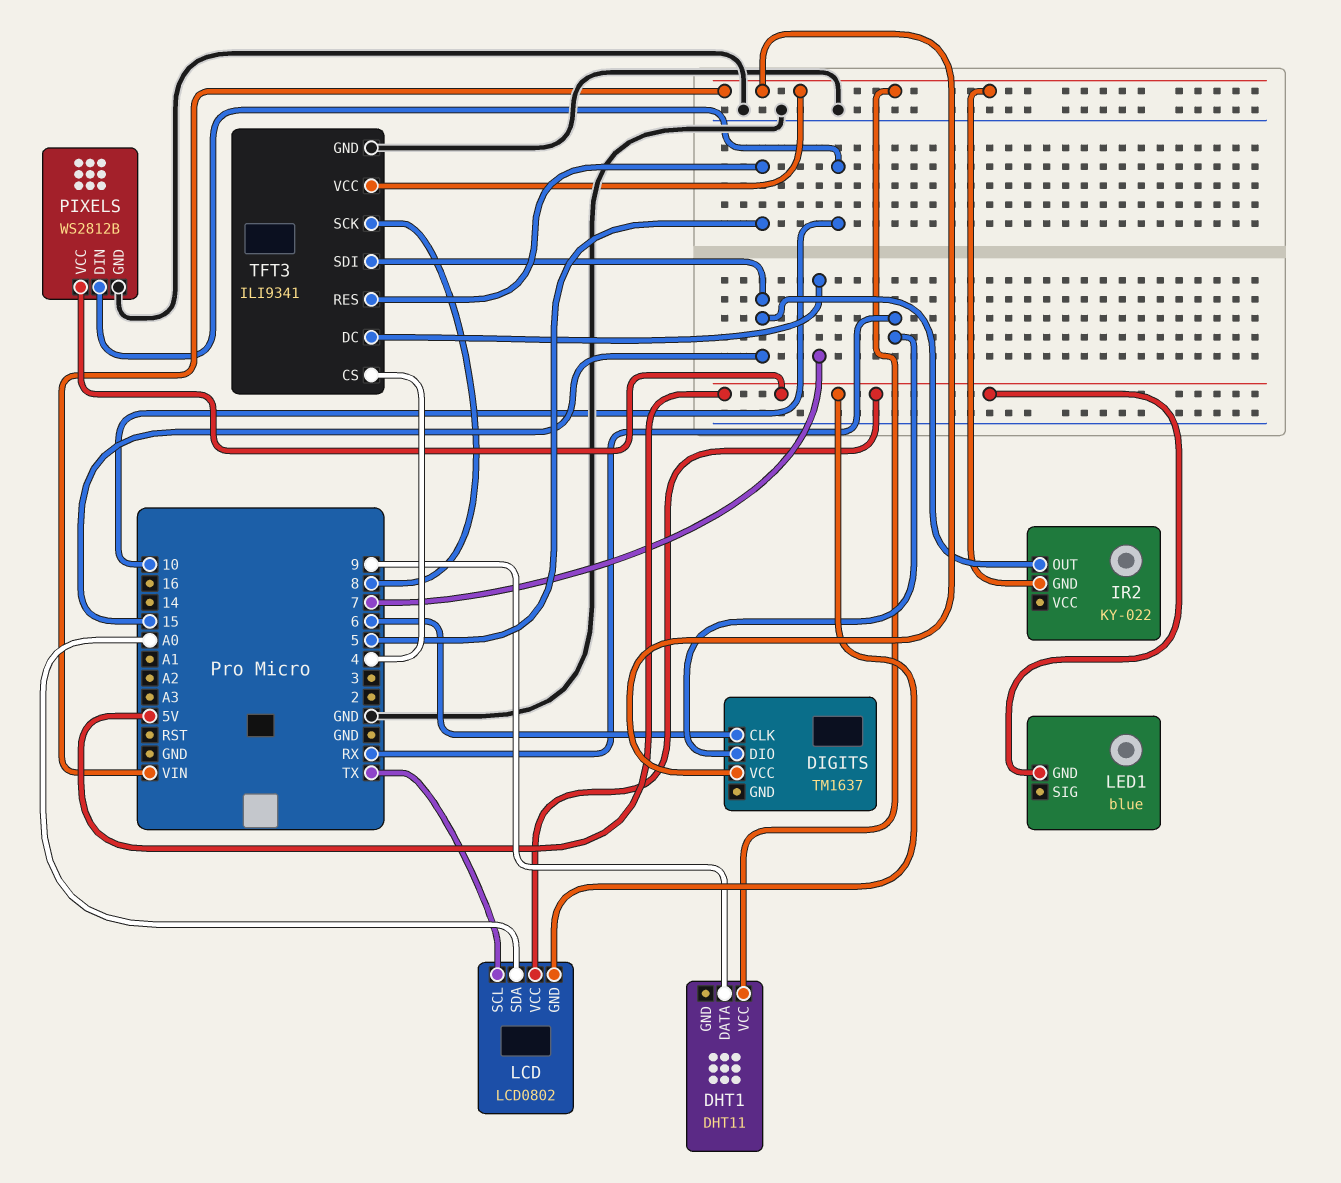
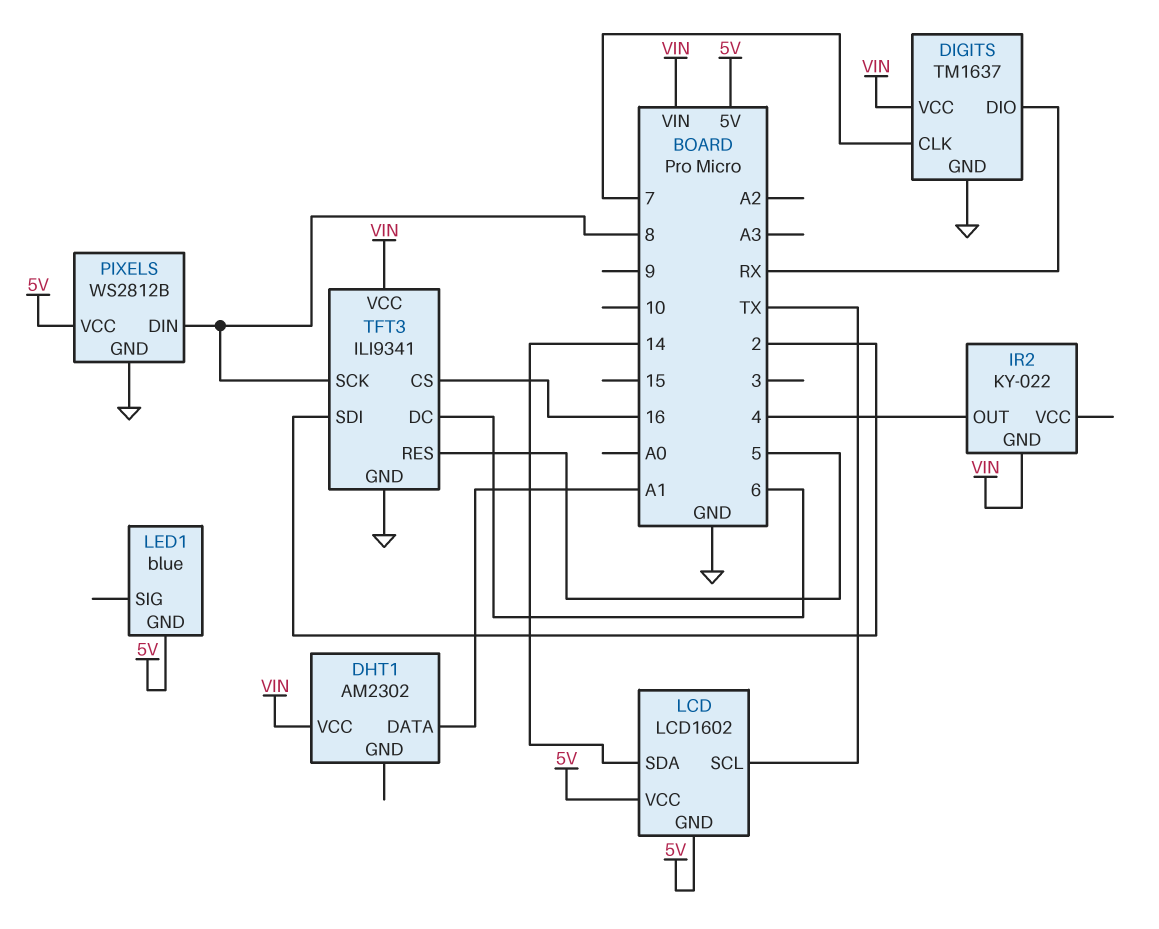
DHT1: DHT11 -> AM2302
DHT1 pin DATA: 9 -> A1
DIGITS pin CLK: 6 -> 7
DIGITS pin GND: none -> GND
IR2 pin OUT: 15 -> 4
LCD: LCD0802 -> LCD1602
LCD pin SDA: A0 -> 14
PIXELS pin DIN: 10 -> 8
TFT3 pin CS: 4 -> 16
TFT3 pin DC: 7 -> 6
TFT3 pin SDI: 15 -> 2

